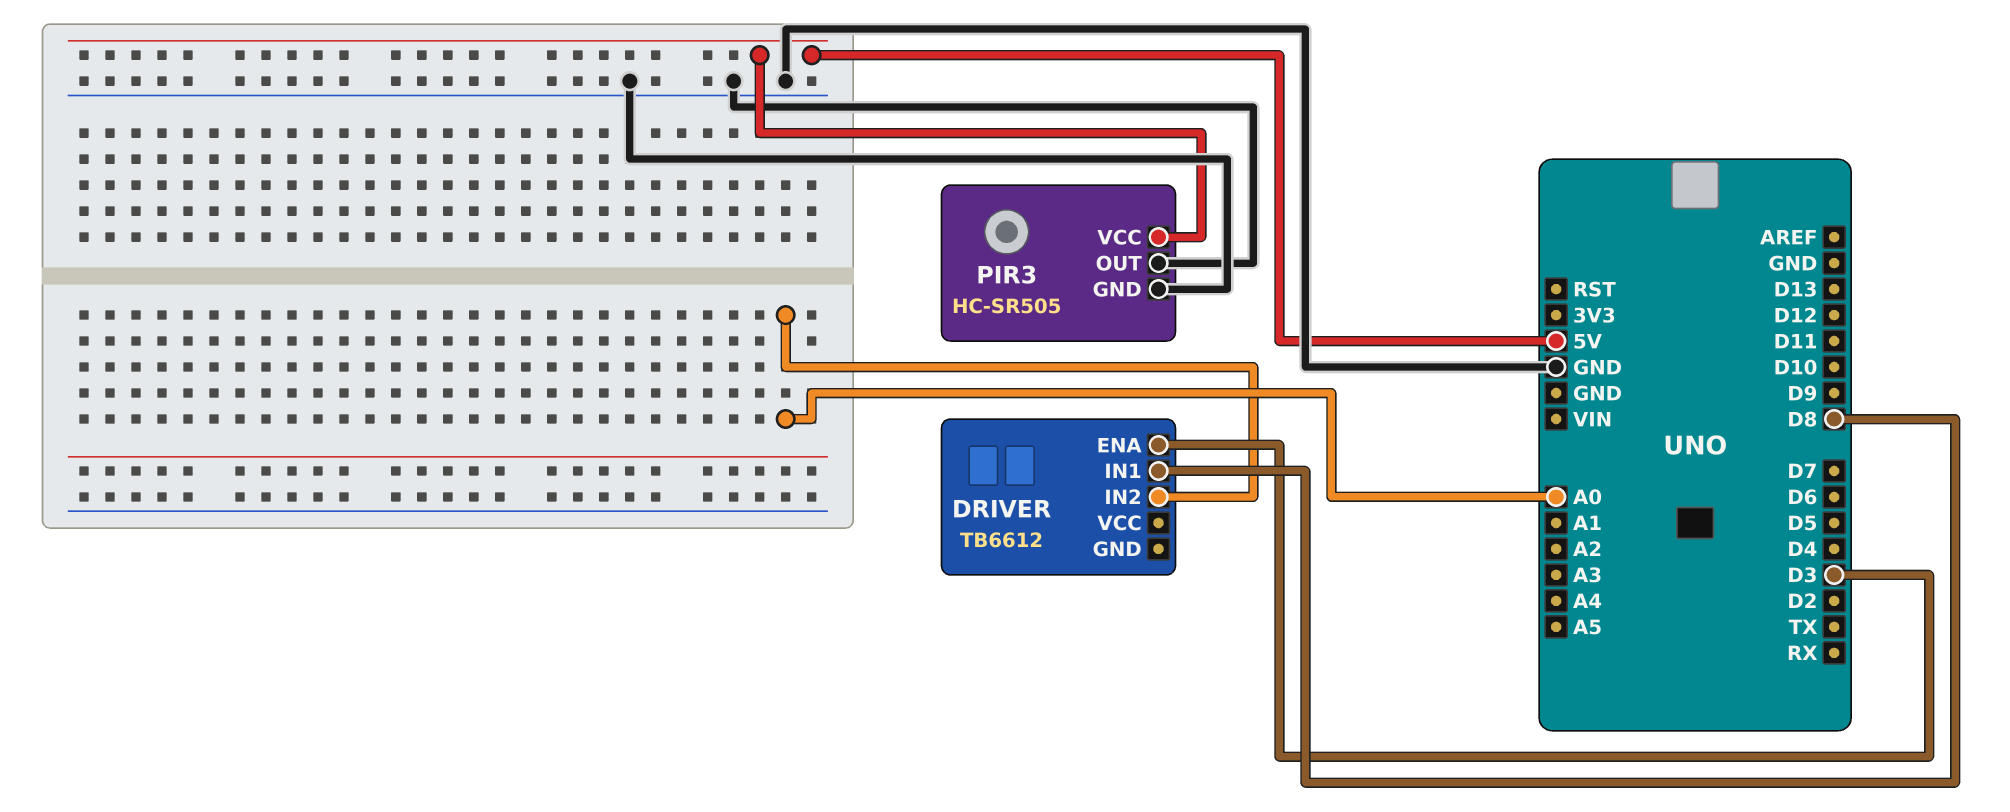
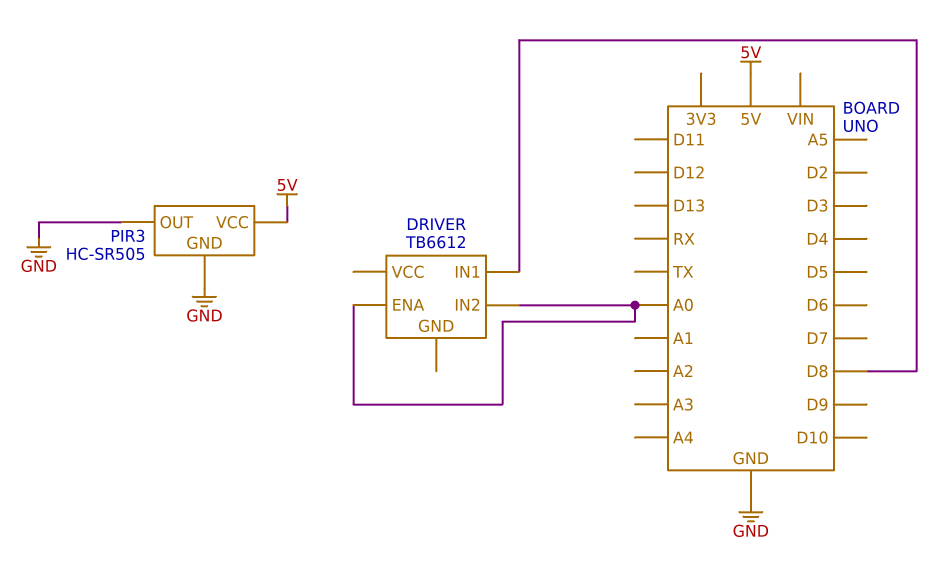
DRIVER pin ENA: D3 -> A0

